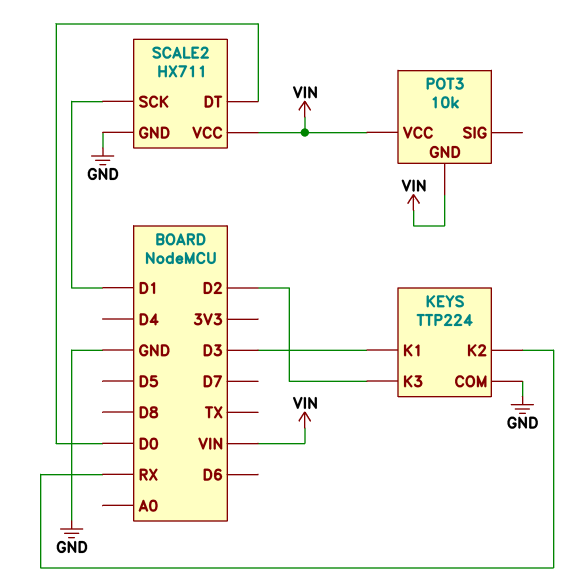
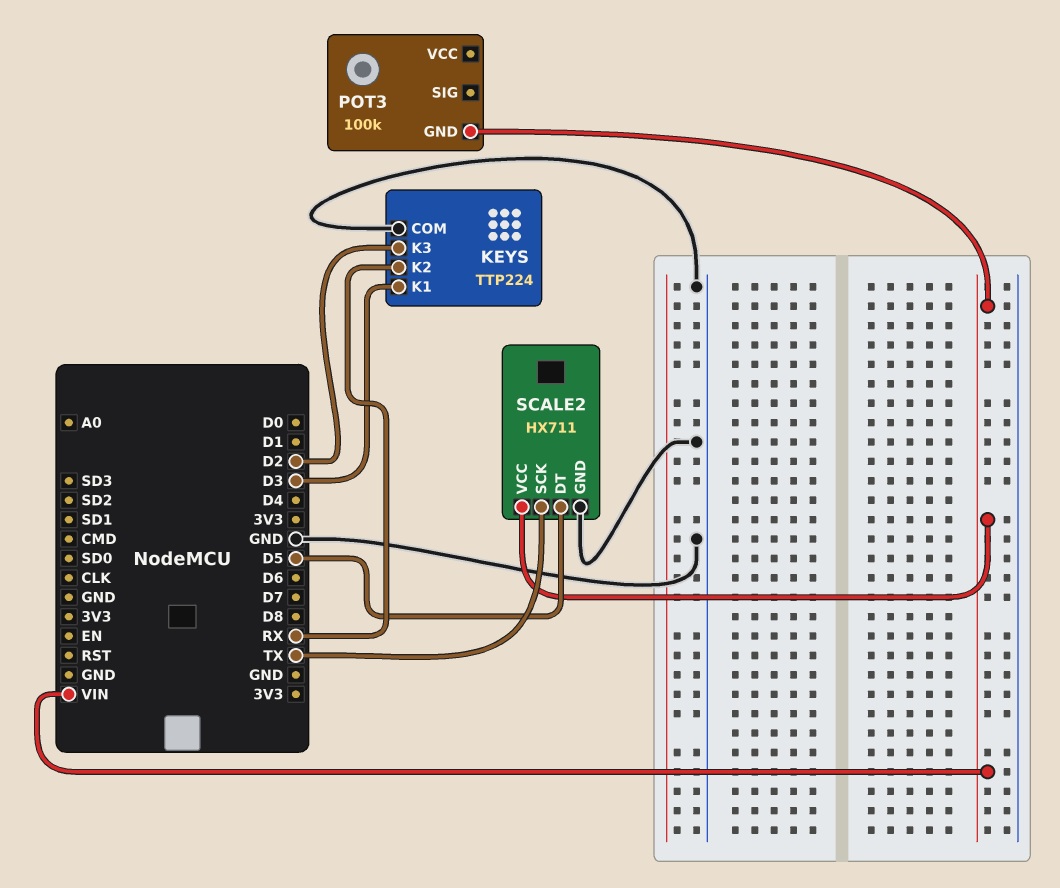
POT3: 10k -> 100k
POT3 pin VCC: VIN -> none
SCALE2 pin DT: D0 -> D5
SCALE2 pin SCK: D1 -> TX

